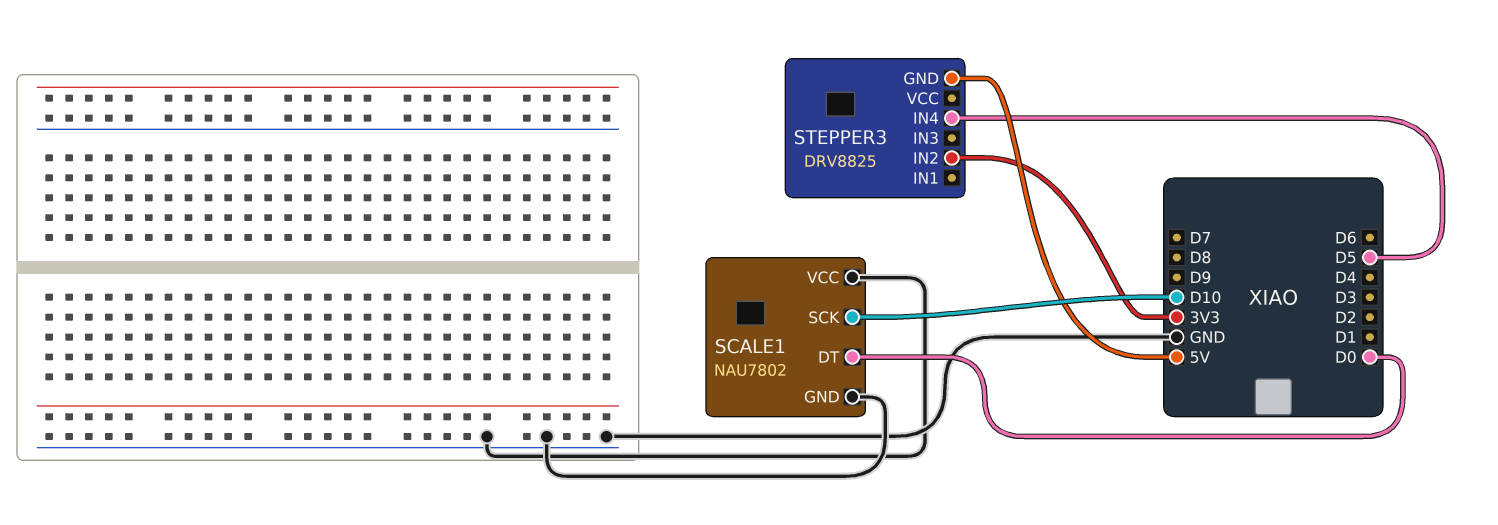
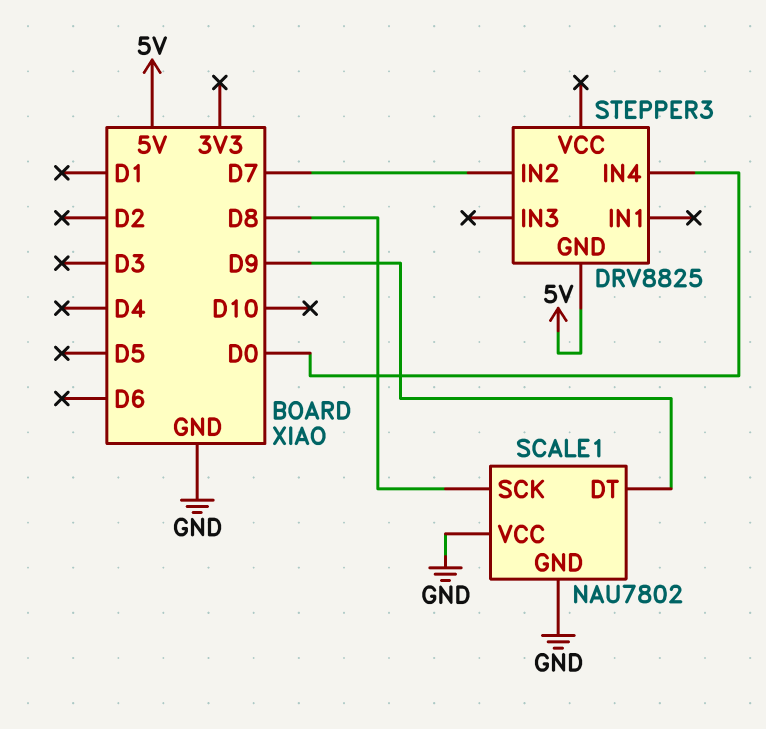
SCALE1 pin DT: D0 -> D9
SCALE1 pin SCK: D10 -> D8
STEPPER3 pin IN2: 3V3 -> D7
STEPPER3 pin IN4: D5 -> D0

